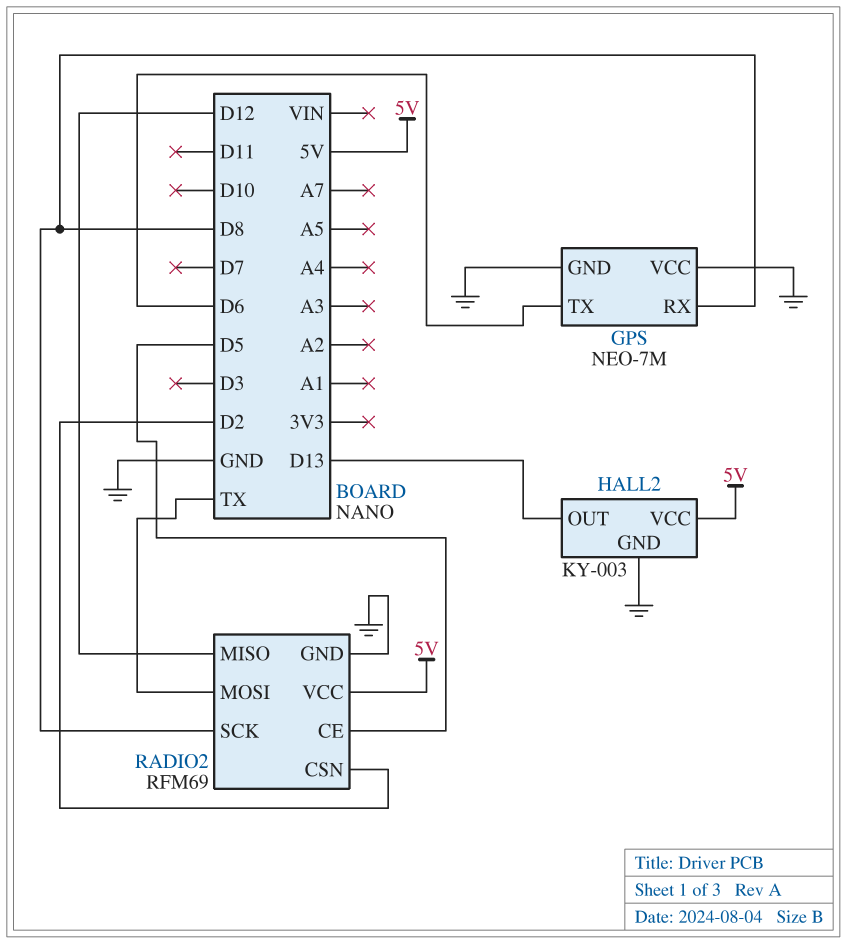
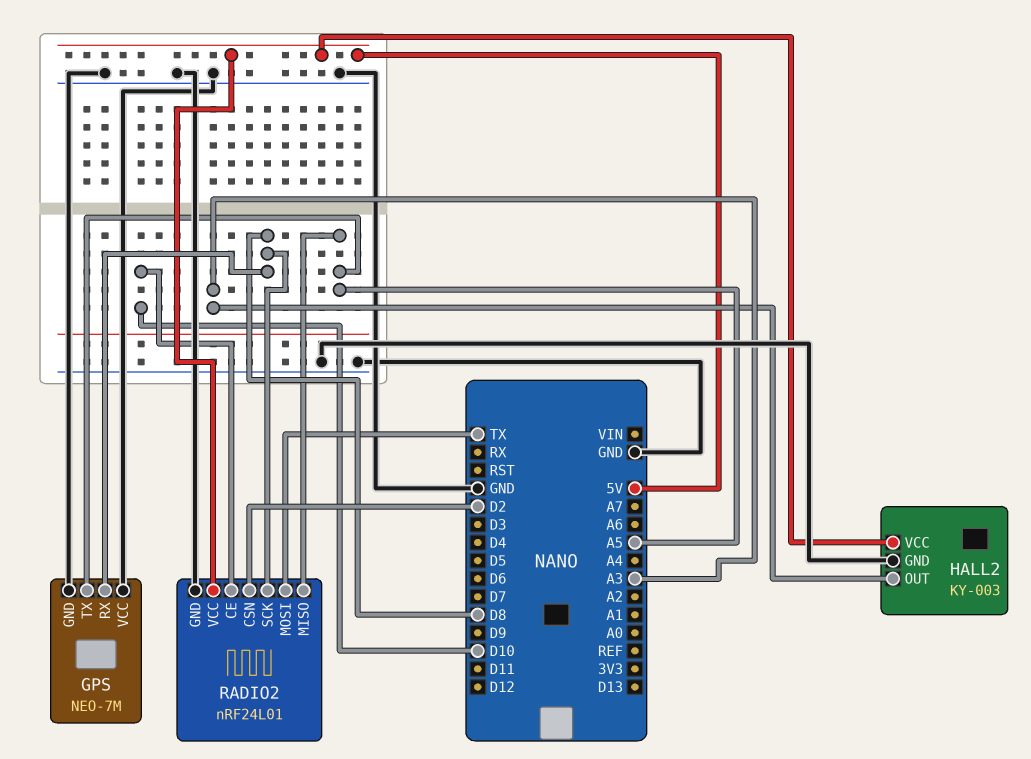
GPS pin TX: D6 -> A5
HALL2 pin OUT: D13 -> A3
RADIO2: RFM69 -> nRF24L01
RADIO2 pin CE: D5 -> D10
RADIO2 pin MISO: D12 -> A5

